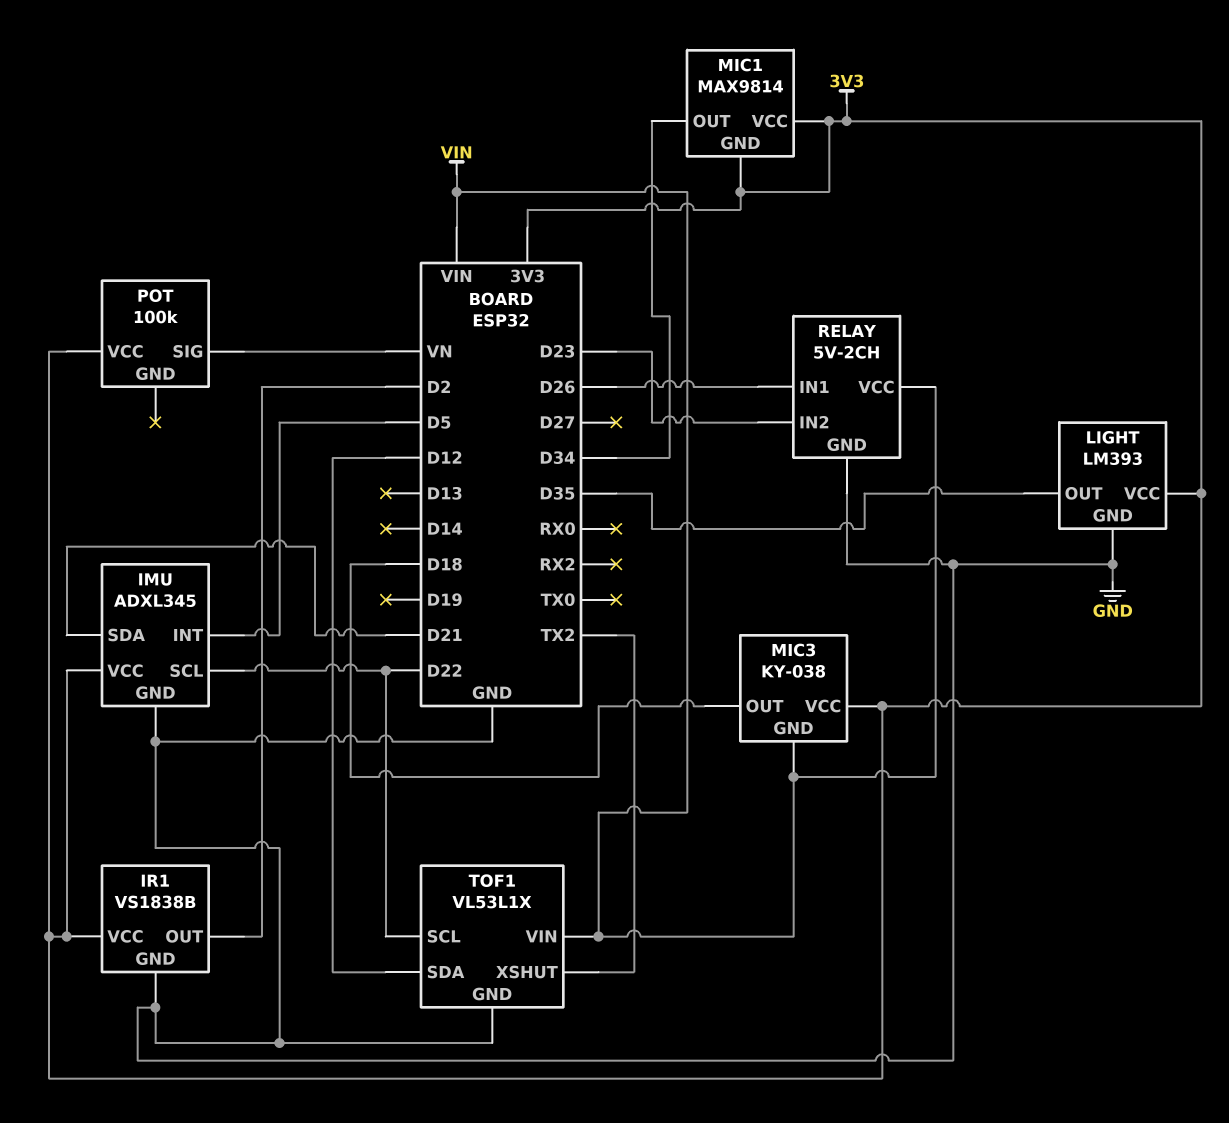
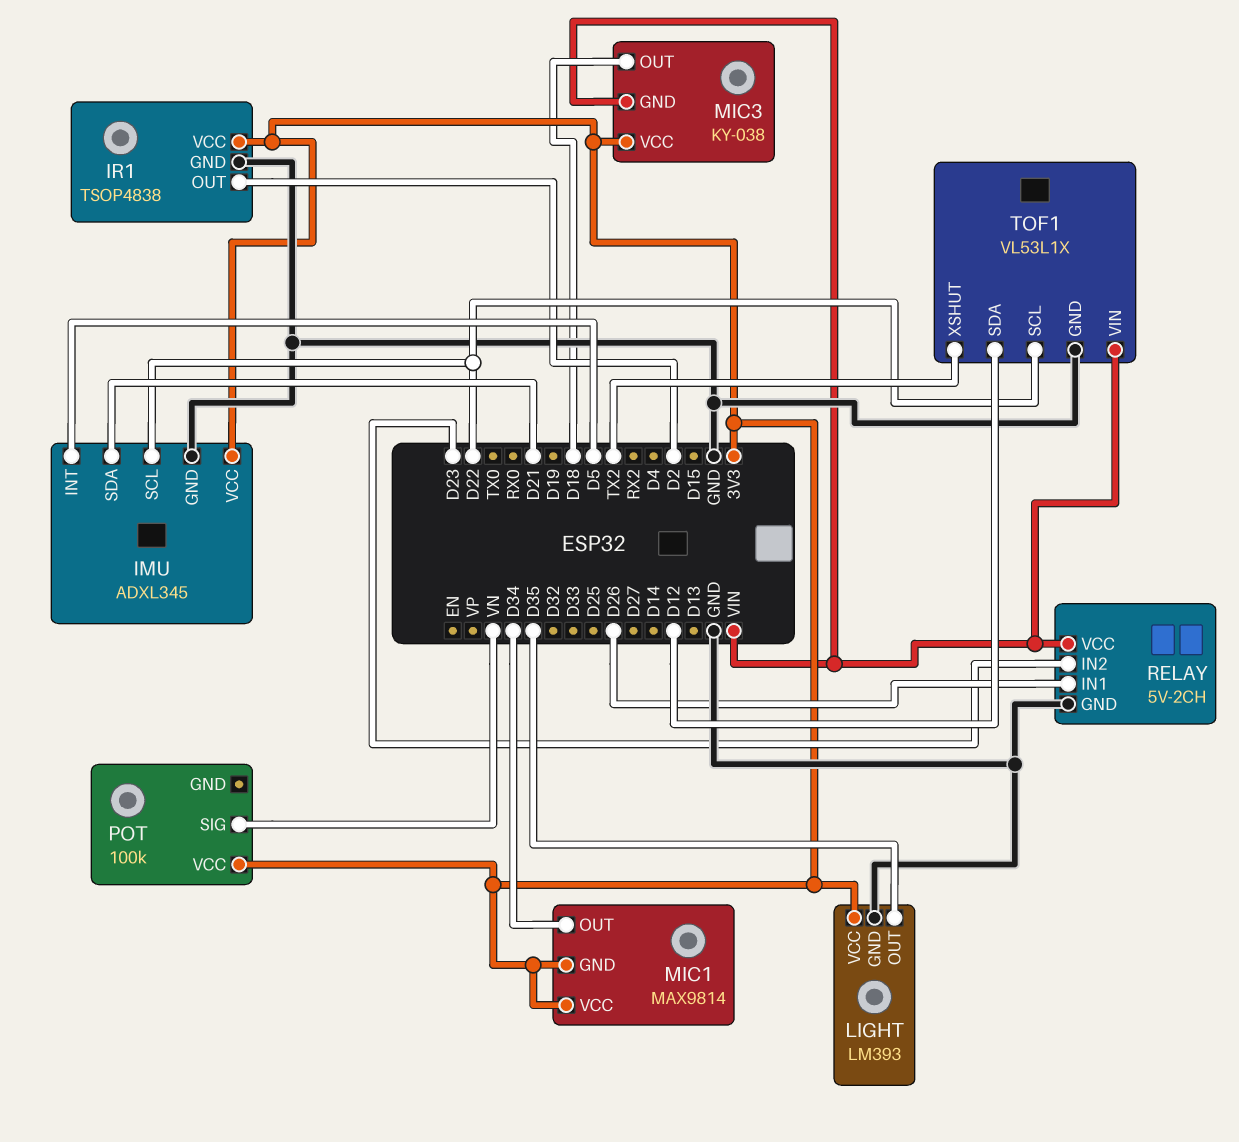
IR1: VS1838B -> TSOP4838

